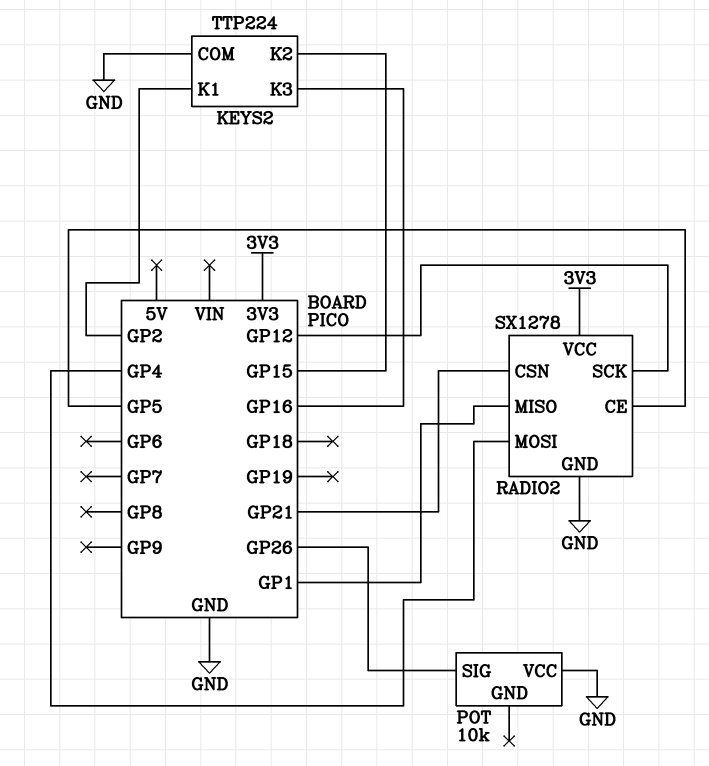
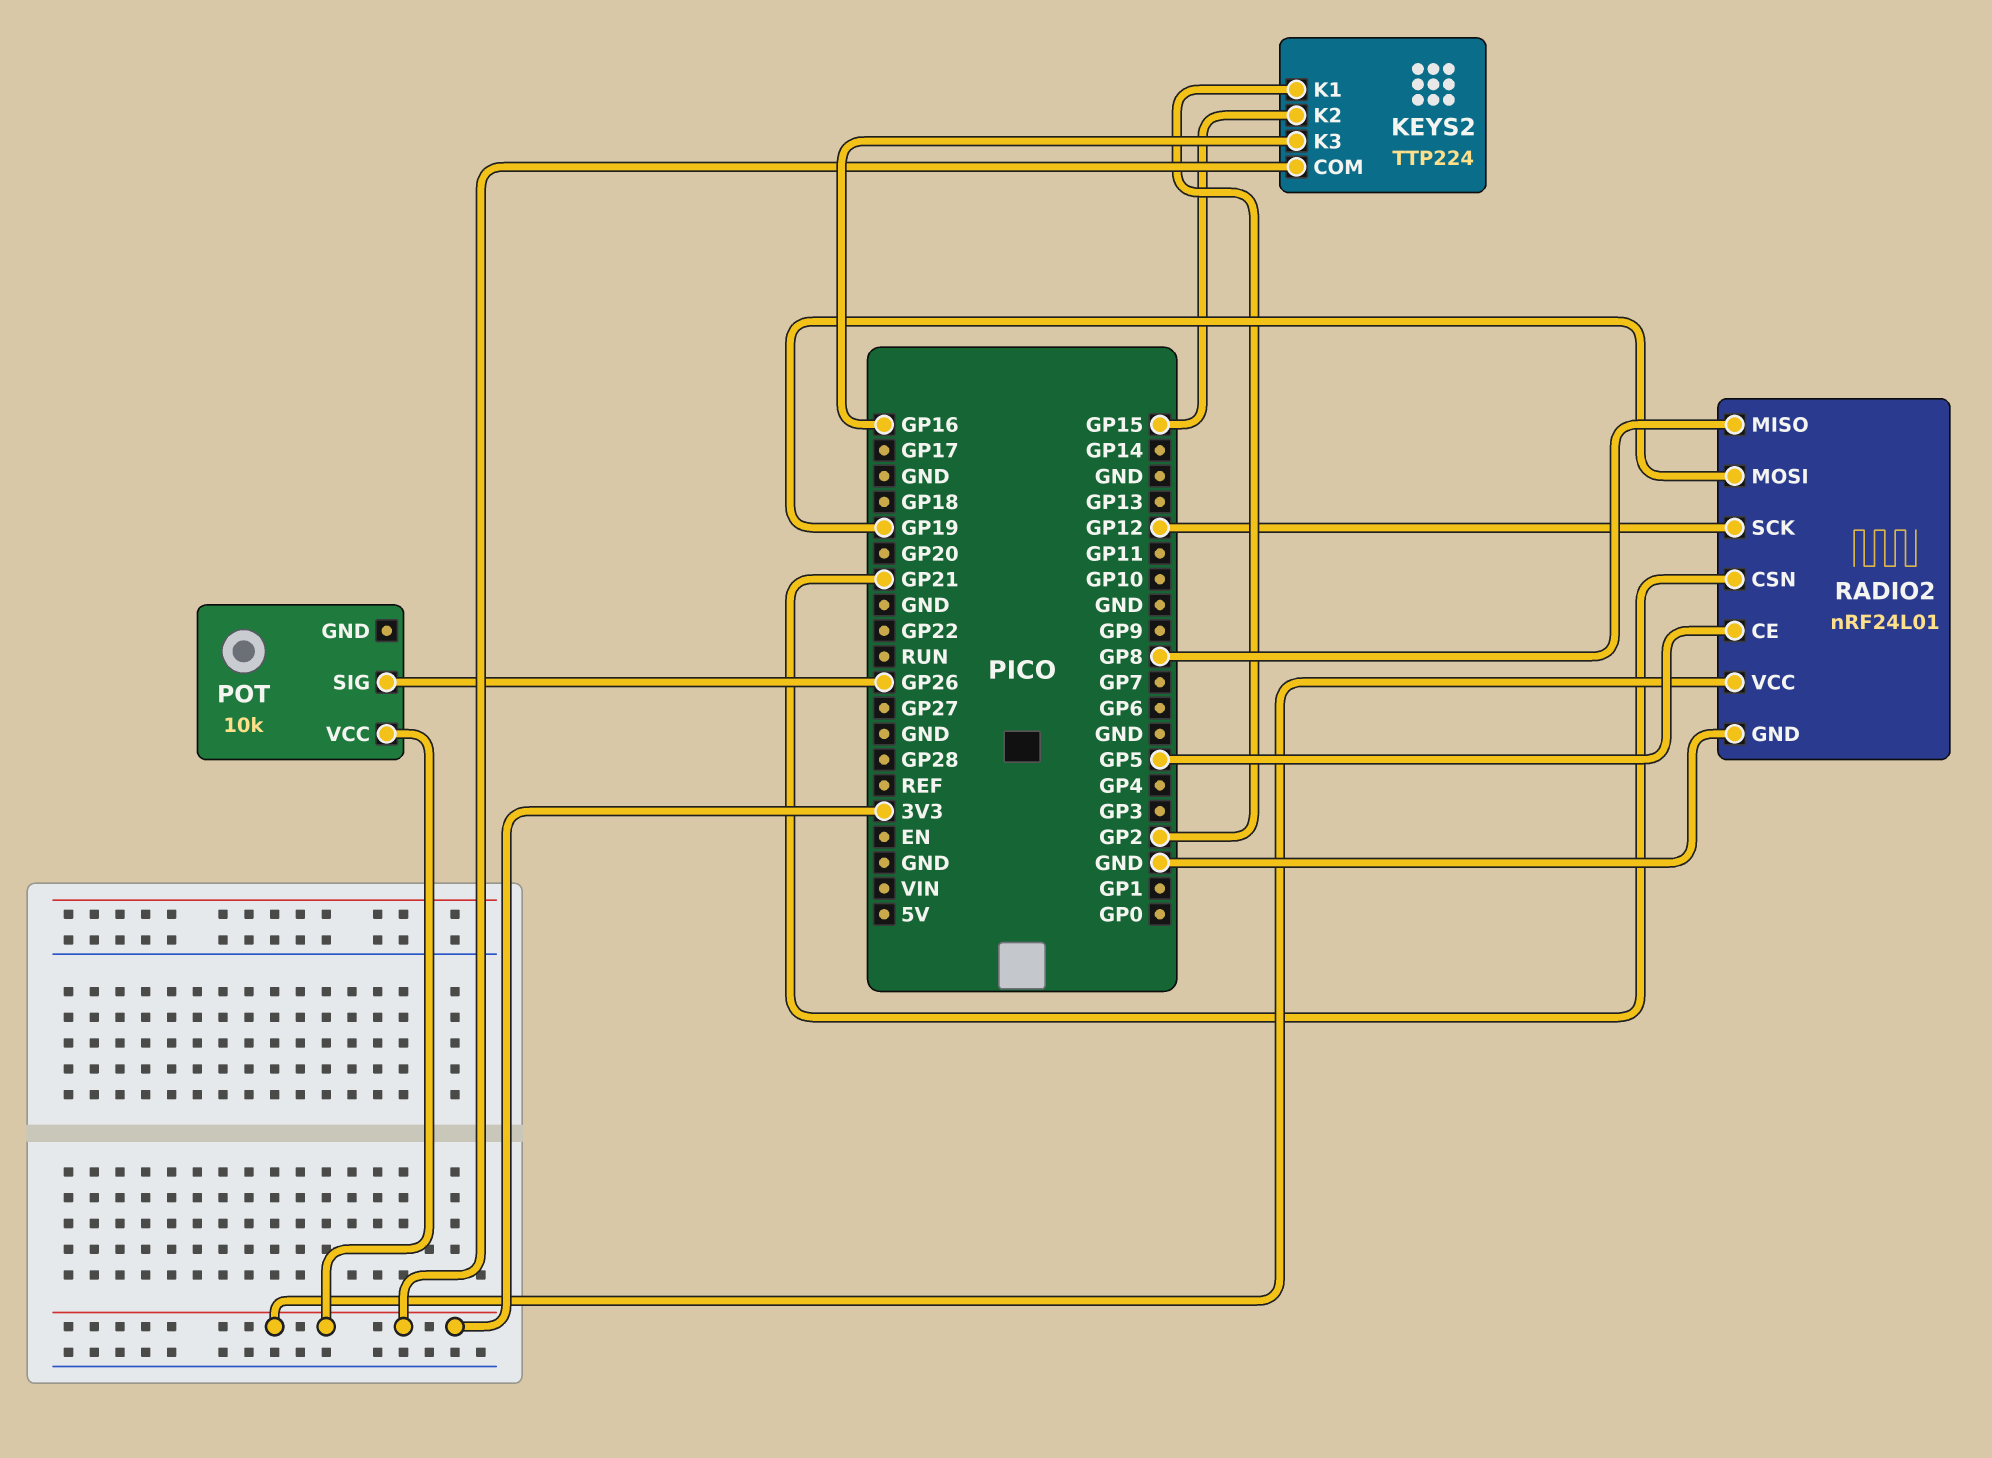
KEYS2 pin COM: GND -> 3V3
POT pin VCC: GND -> 3V3
RADIO2: SX1278 -> nRF24L01
RADIO2 pin MISO: GP1 -> GP8
RADIO2 pin MOSI: GP4 -> GP19

